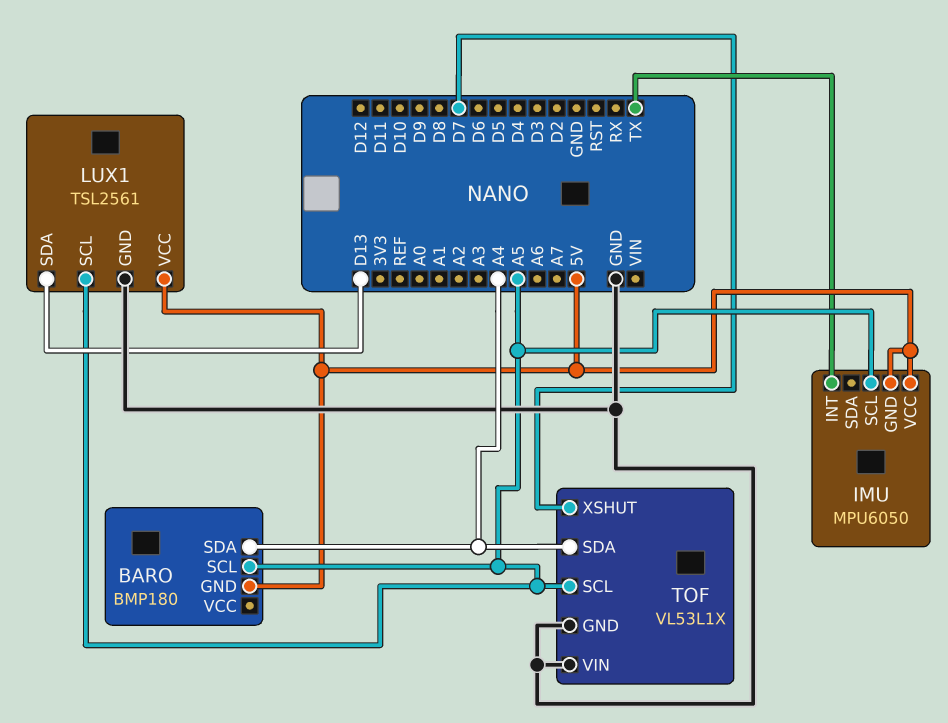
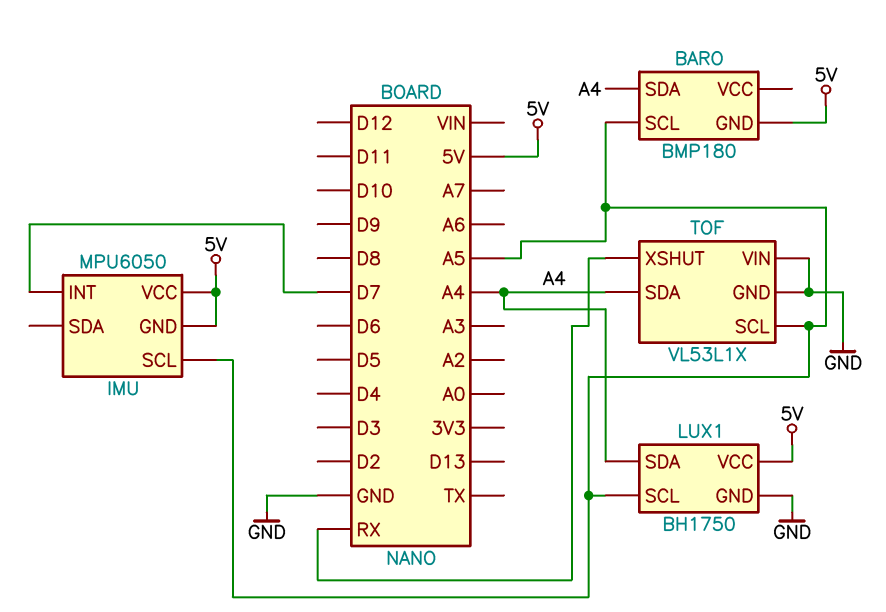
IMU pin INT: TX -> D7
LUX1: TSL2561 -> BH1750
LUX1 pin SDA: D13 -> A4
TOF pin XSHUT: D7 -> RX

